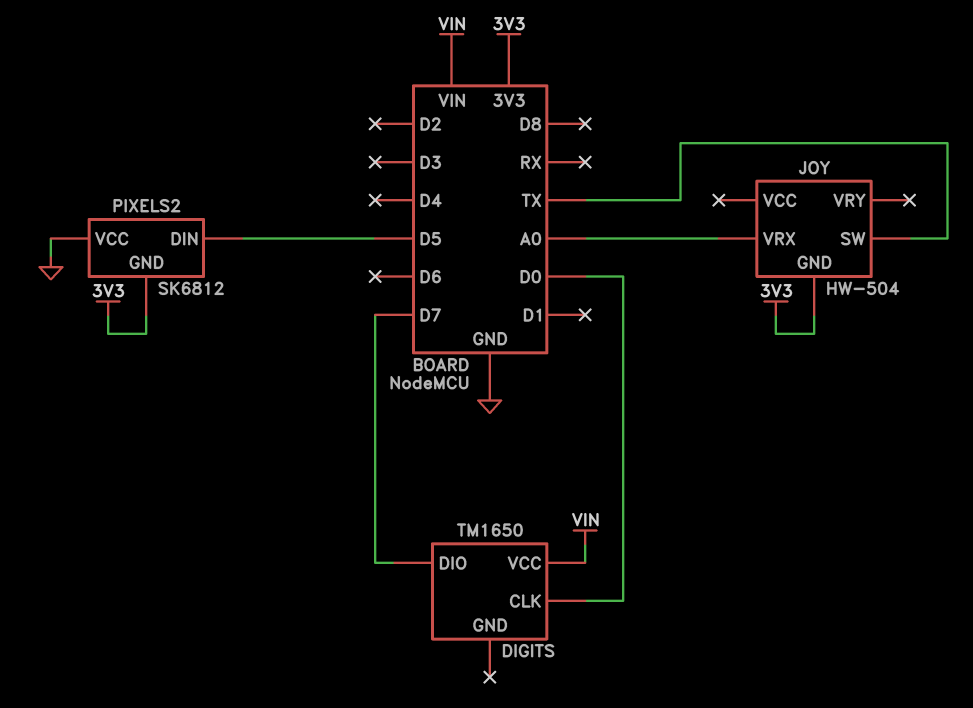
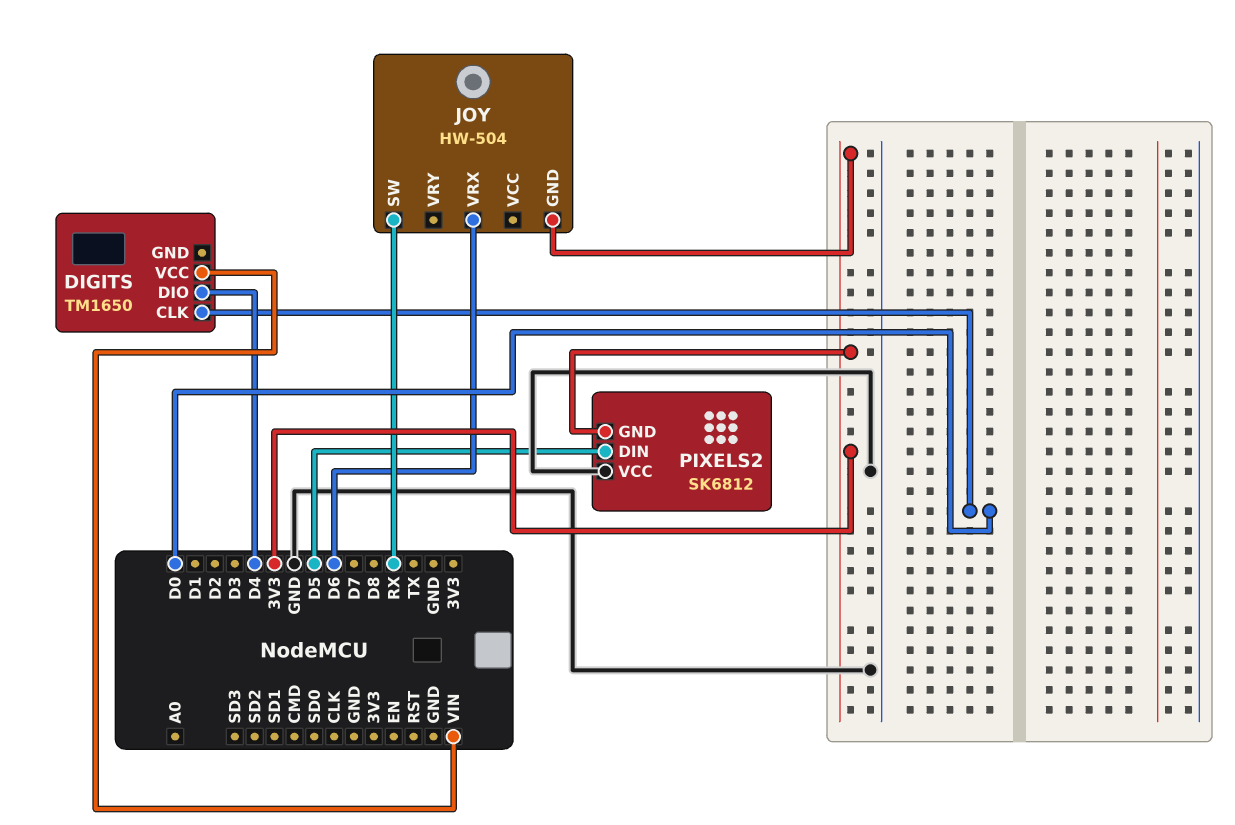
DIGITS pin DIO: D7 -> D4
JOY pin SW: TX -> RX
JOY pin VRX: A0 -> D6

